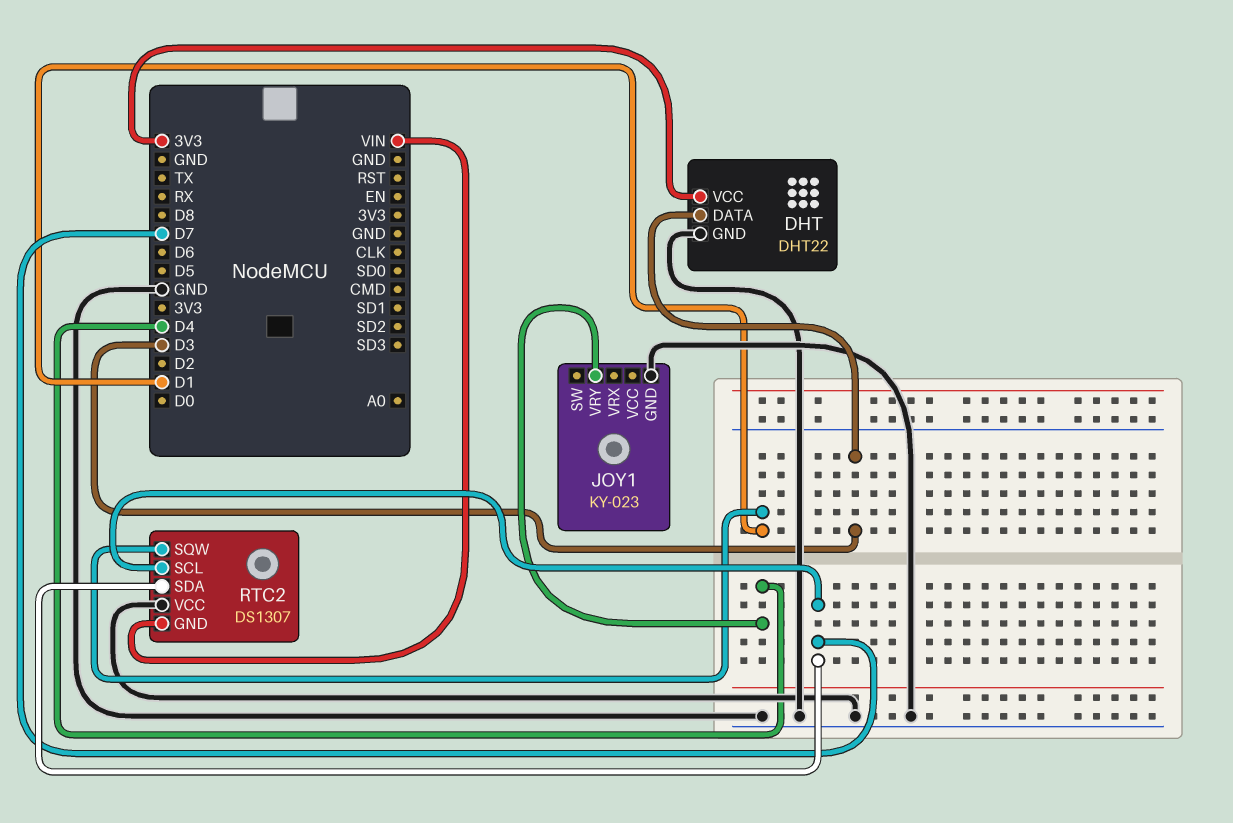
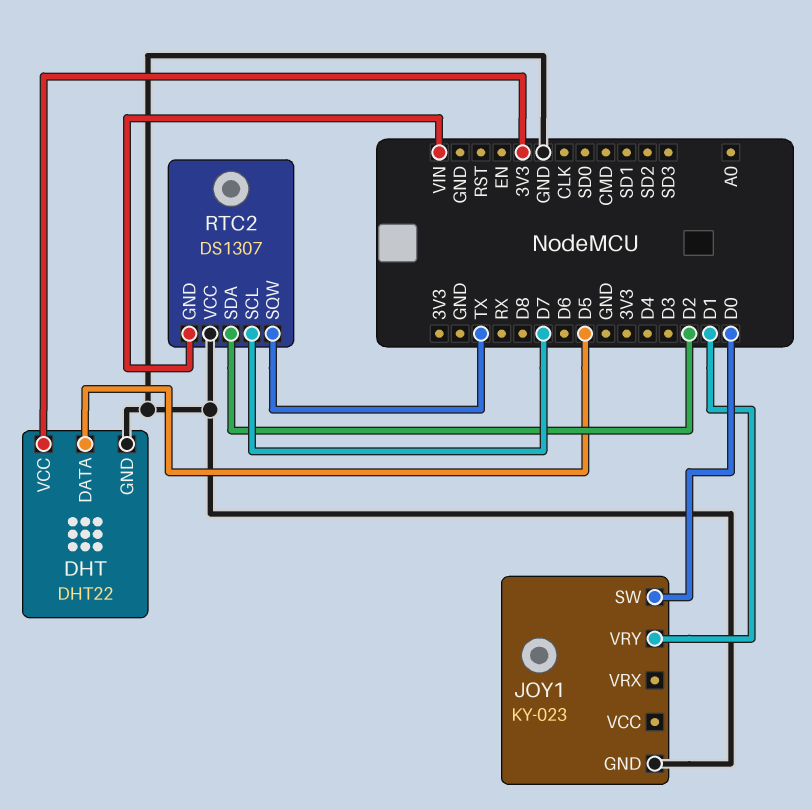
DHT pin DATA: D3 -> D5
JOY1 pin SW: none -> D0
JOY1 pin VRY: D4 -> D1
RTC2 pin SDA: D7 -> D2
RTC2 pin SQW: D1 -> TX

